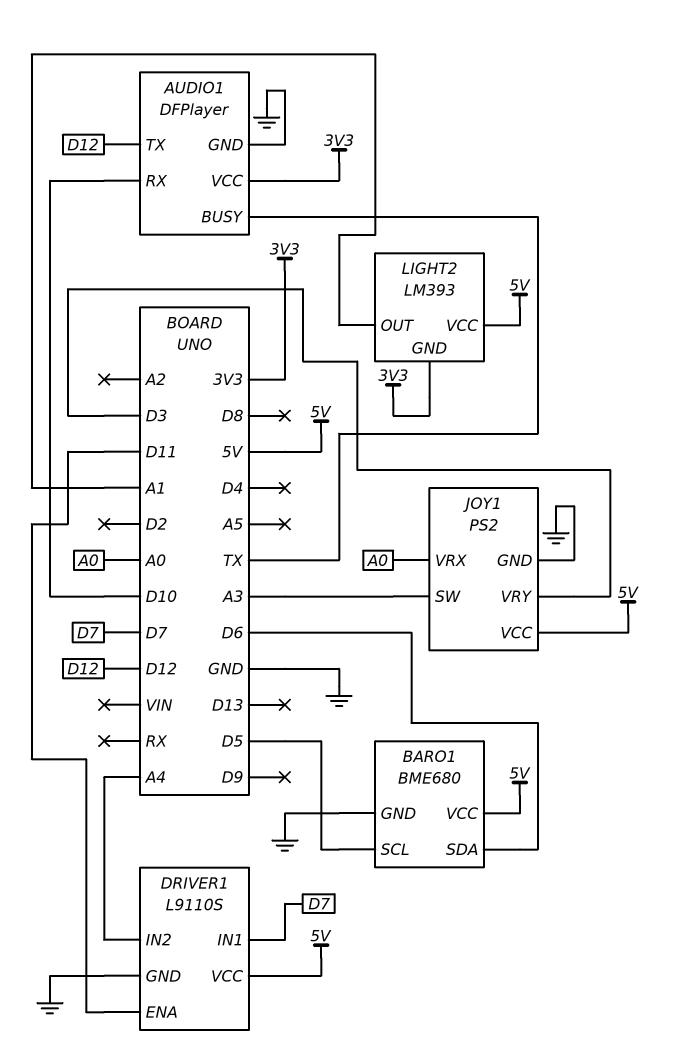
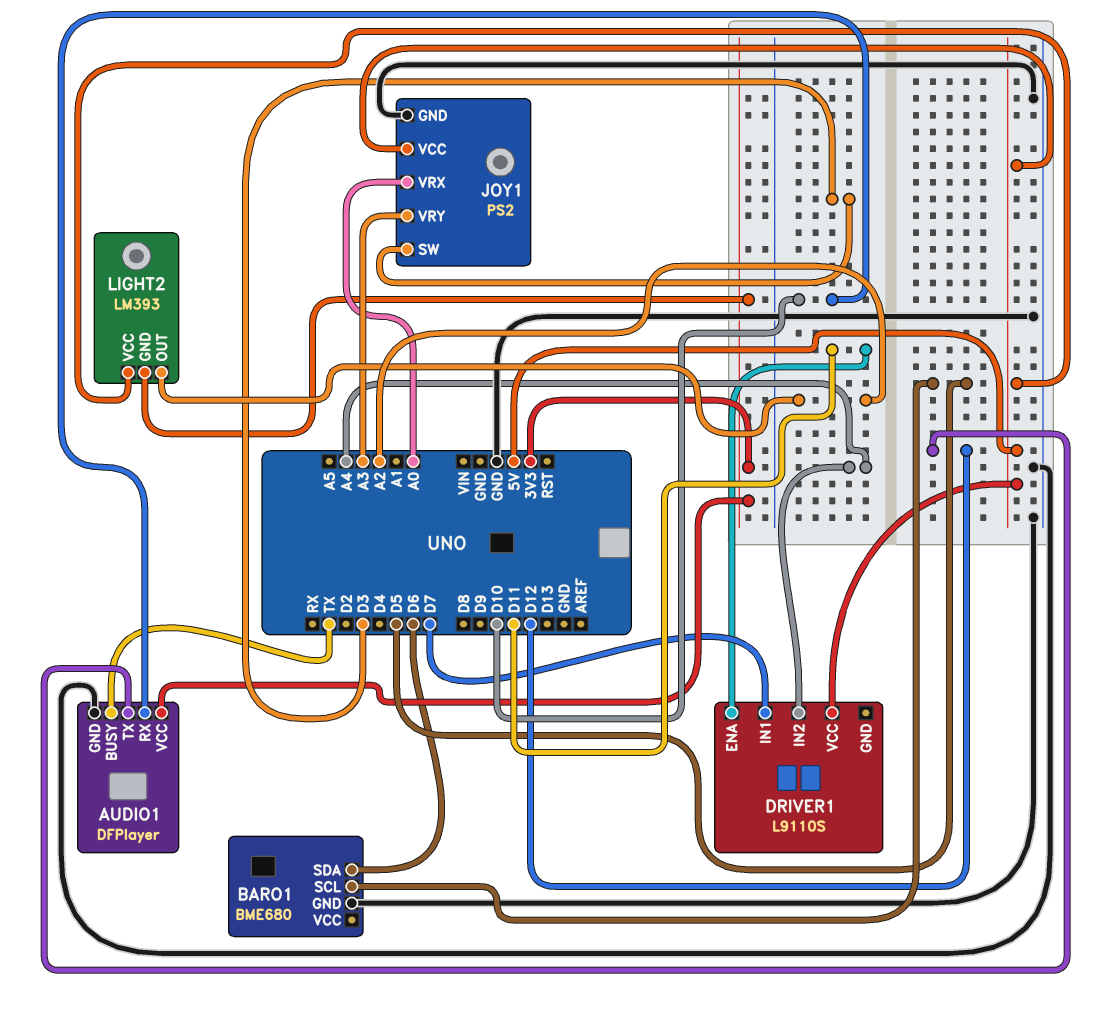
BARO1 pin VCC: 5V -> none
DRIVER1 pin GND: GND -> none
JOY1 pin SW: A3 -> D3
JOY1 pin VRY: D3 -> A3
LIGHT2 pin OUT: A1 -> A2

